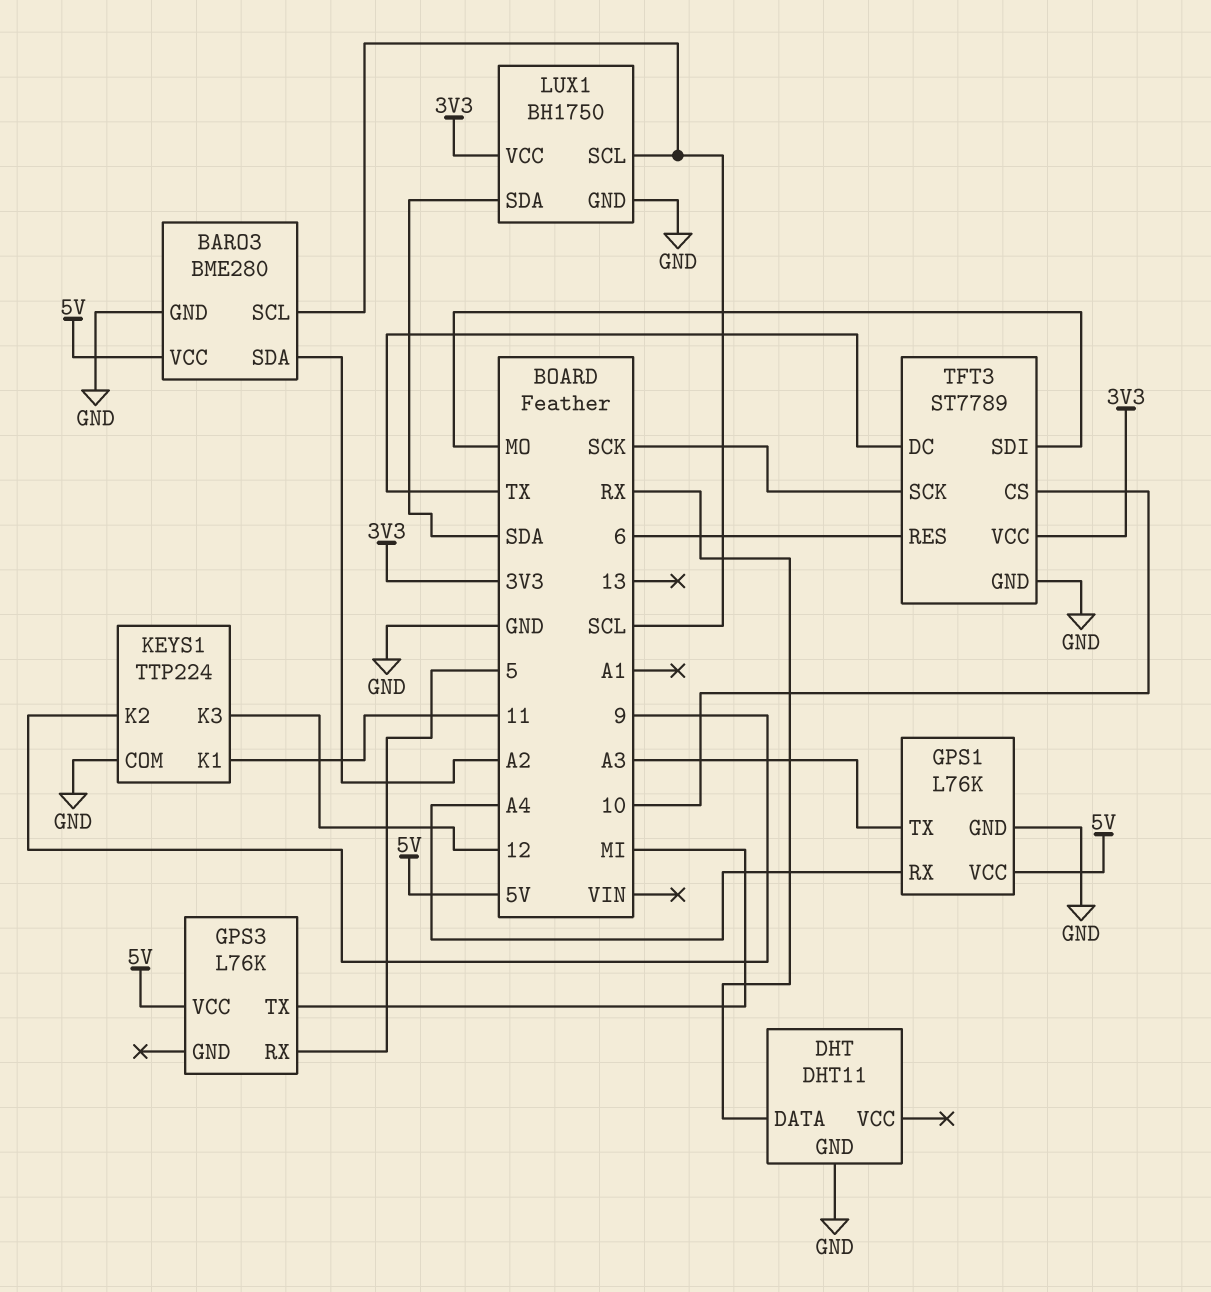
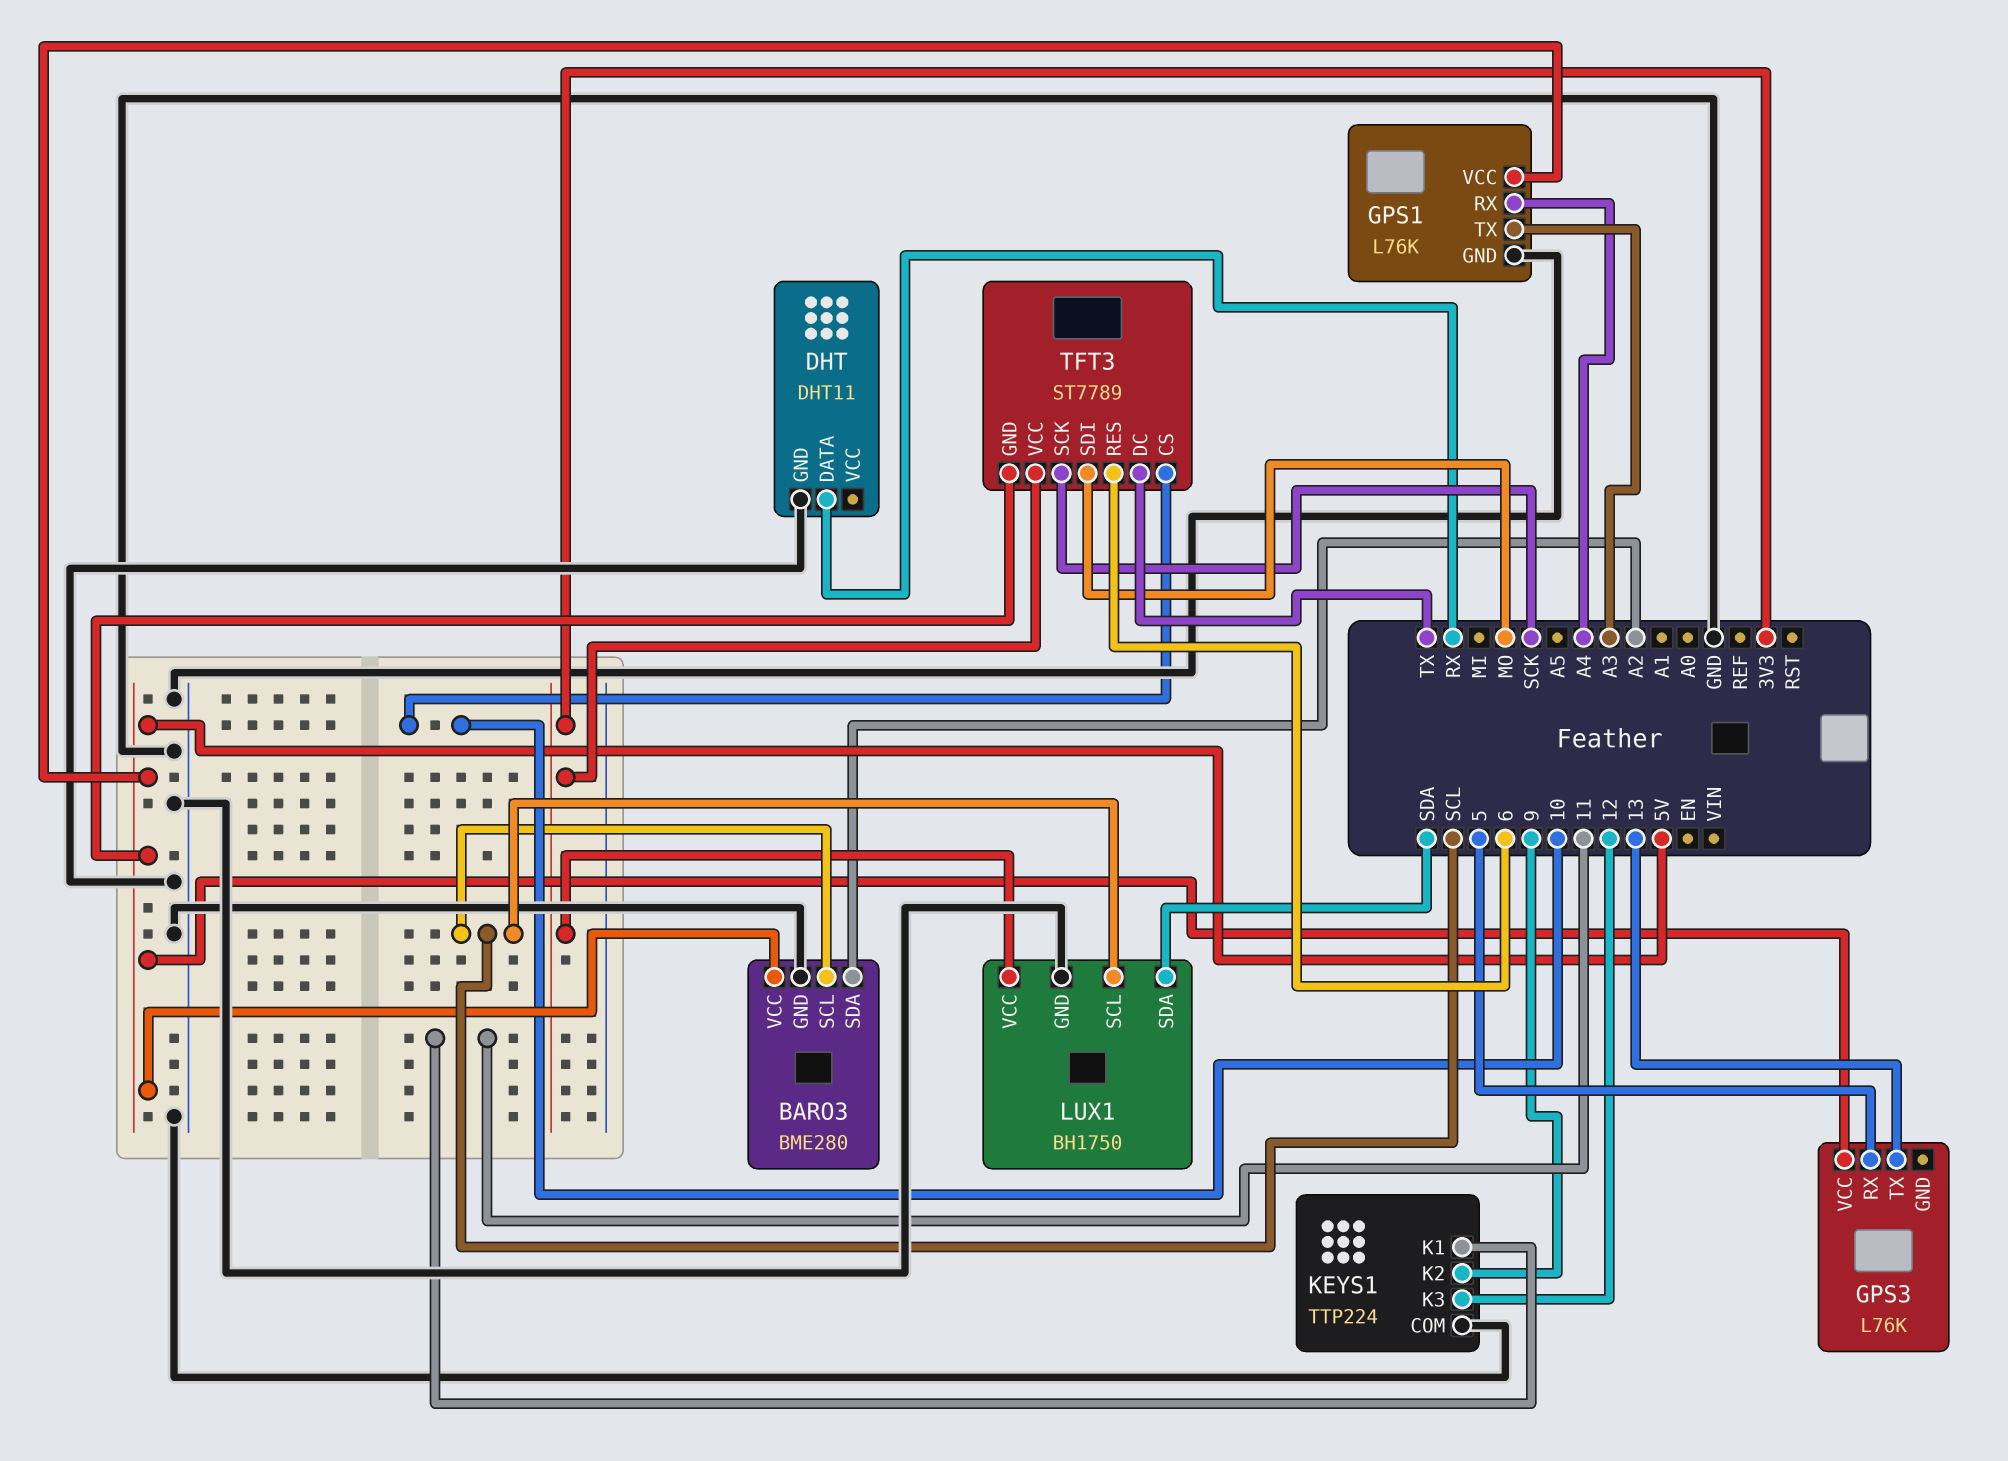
GPS3 pin TX: MI -> 13
TFT3 pin GND: GND -> 5V

